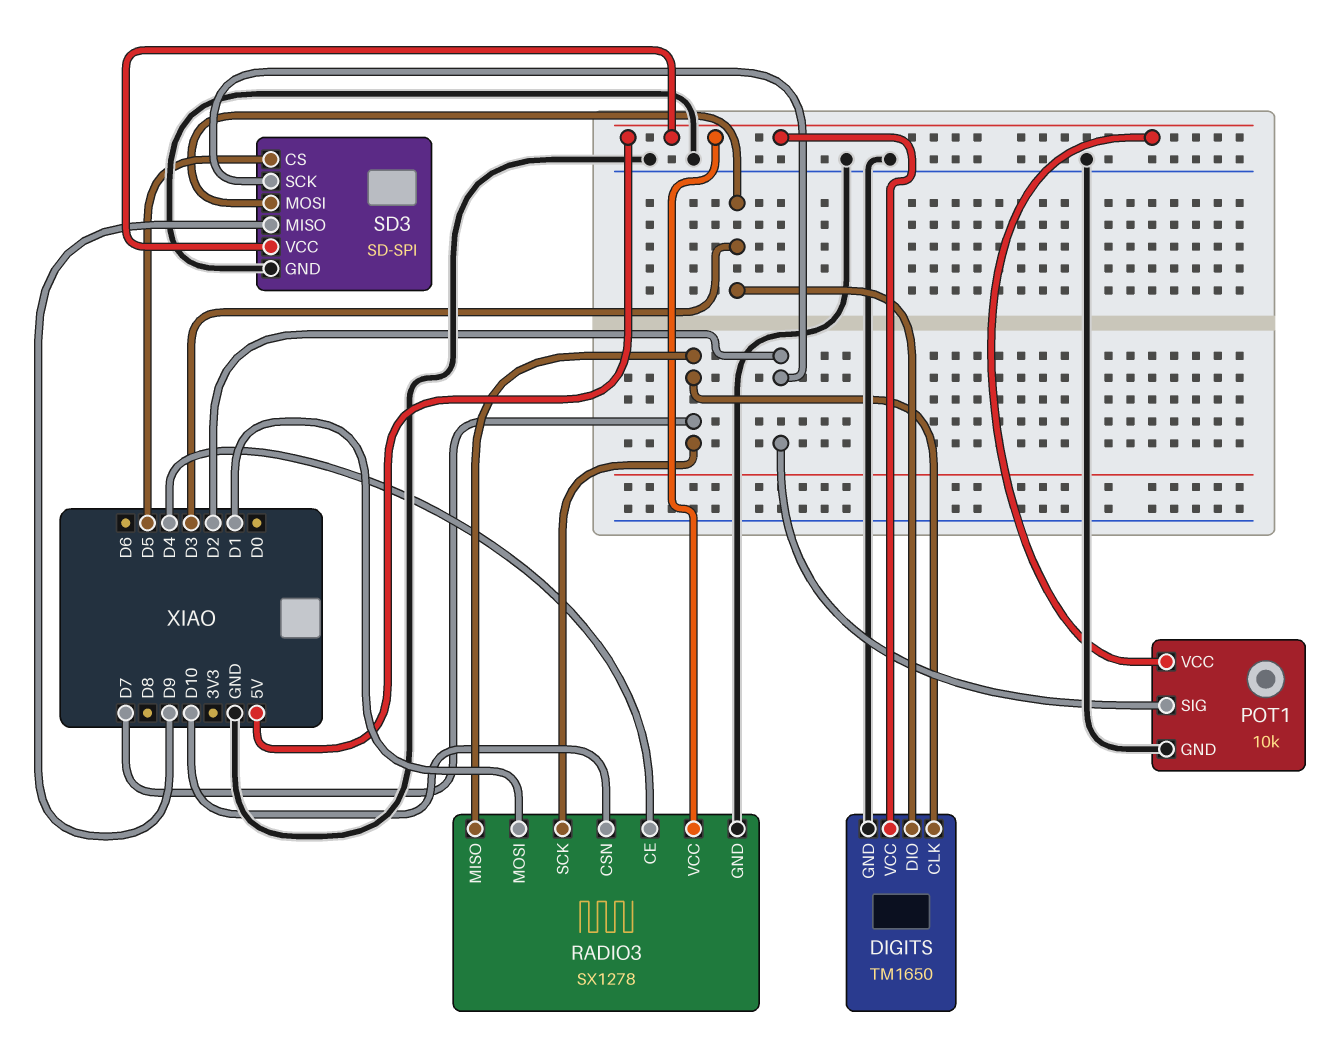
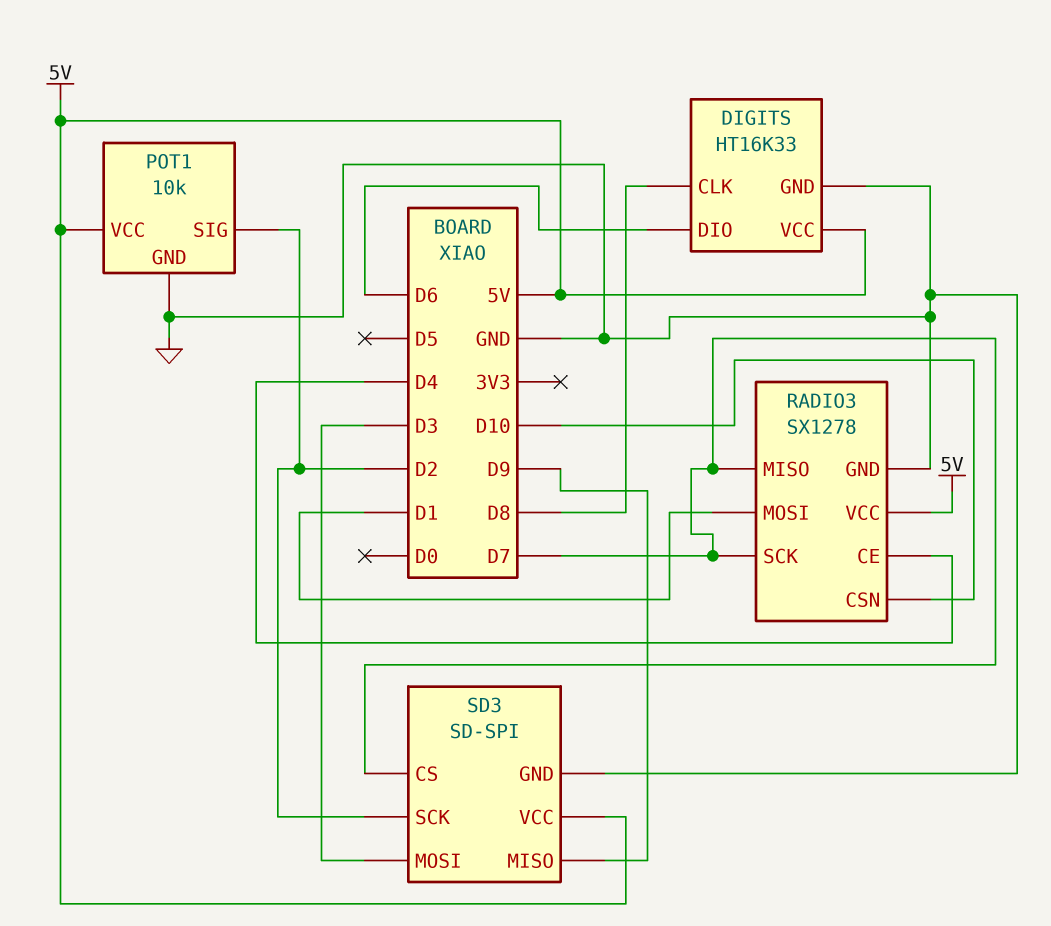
DIGITS: TM1650 -> HT16K33
DIGITS pin CLK: D7 -> D8
DIGITS pin DIO: D3 -> D6
SD3 pin CS: D5 -> D7

